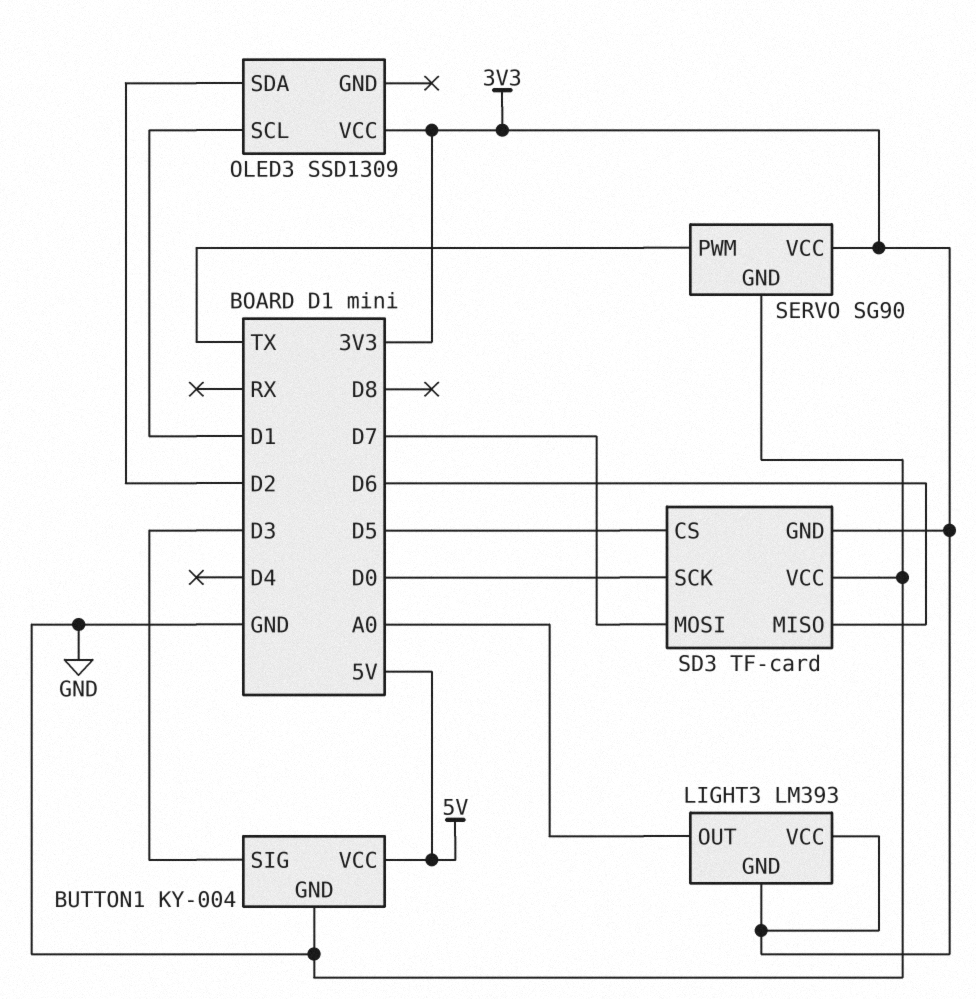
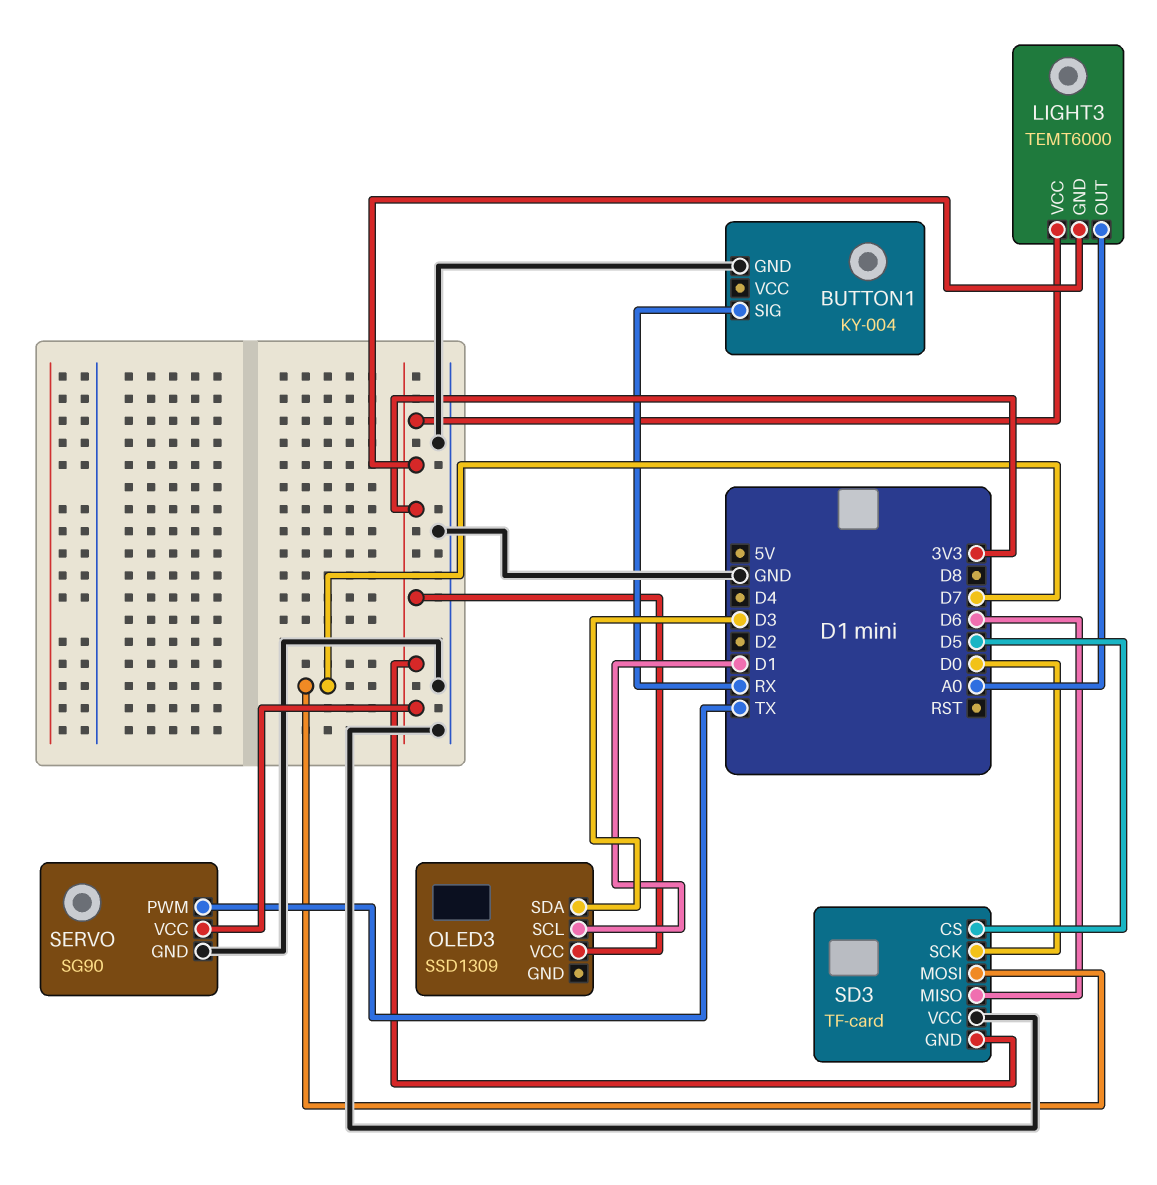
BUTTON1 pin SIG: D3 -> RX
BUTTON1 pin VCC: 5V -> none
LIGHT3: LM393 -> TEMT6000
OLED3 pin SDA: D2 -> D3

